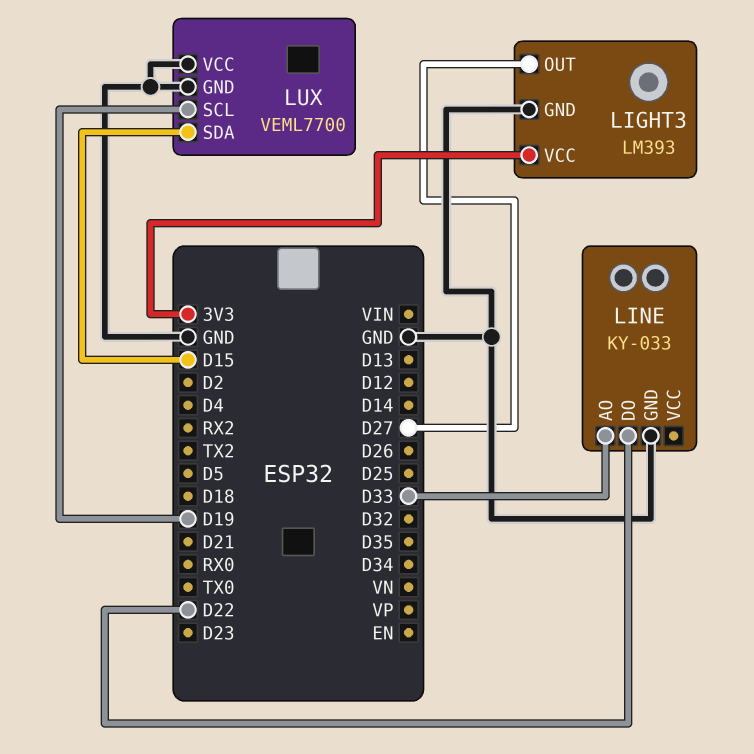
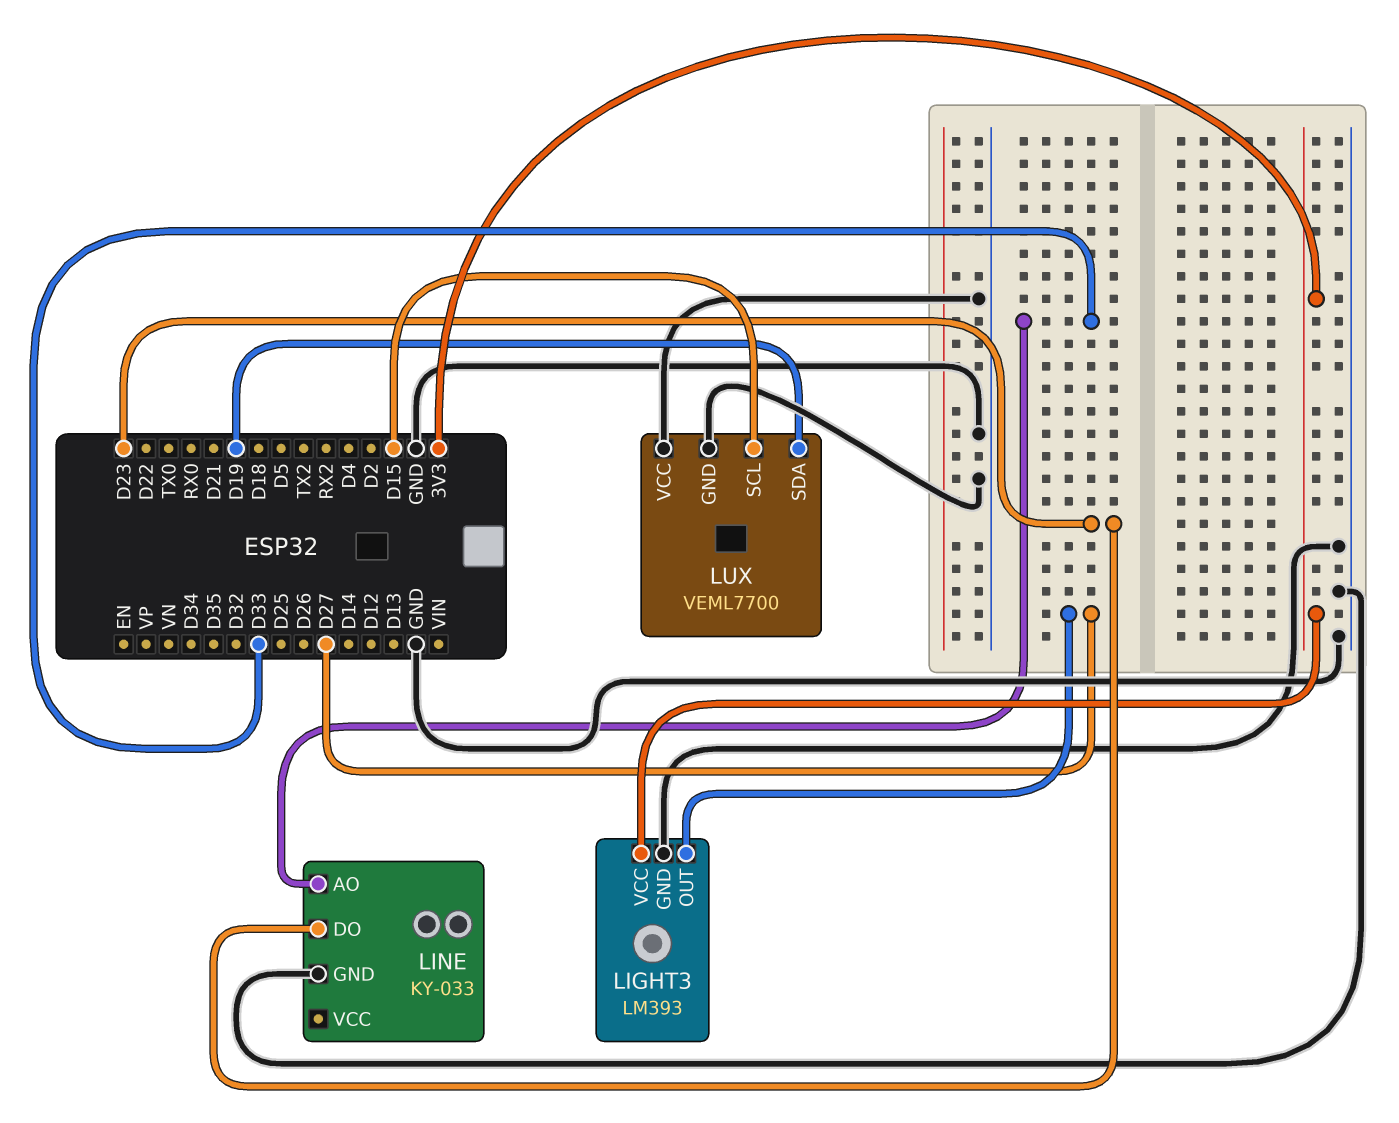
LINE pin DO: D22 -> D23
LUX pin SCL: D19 -> D15
LUX pin SDA: D15 -> D19

